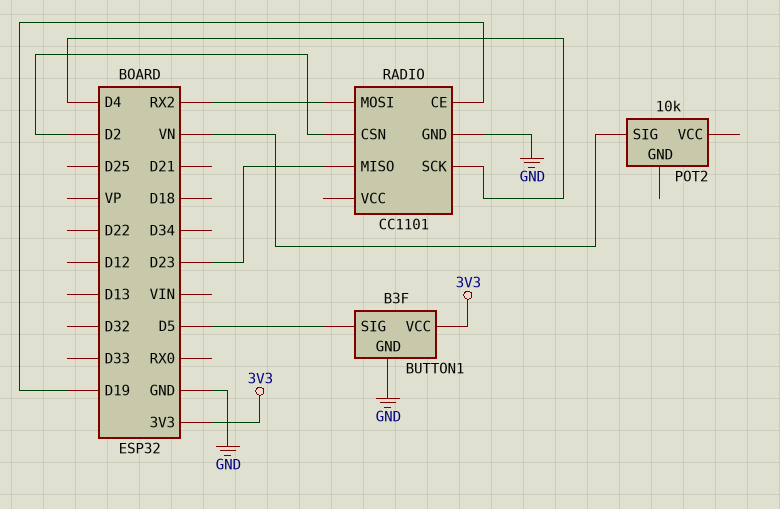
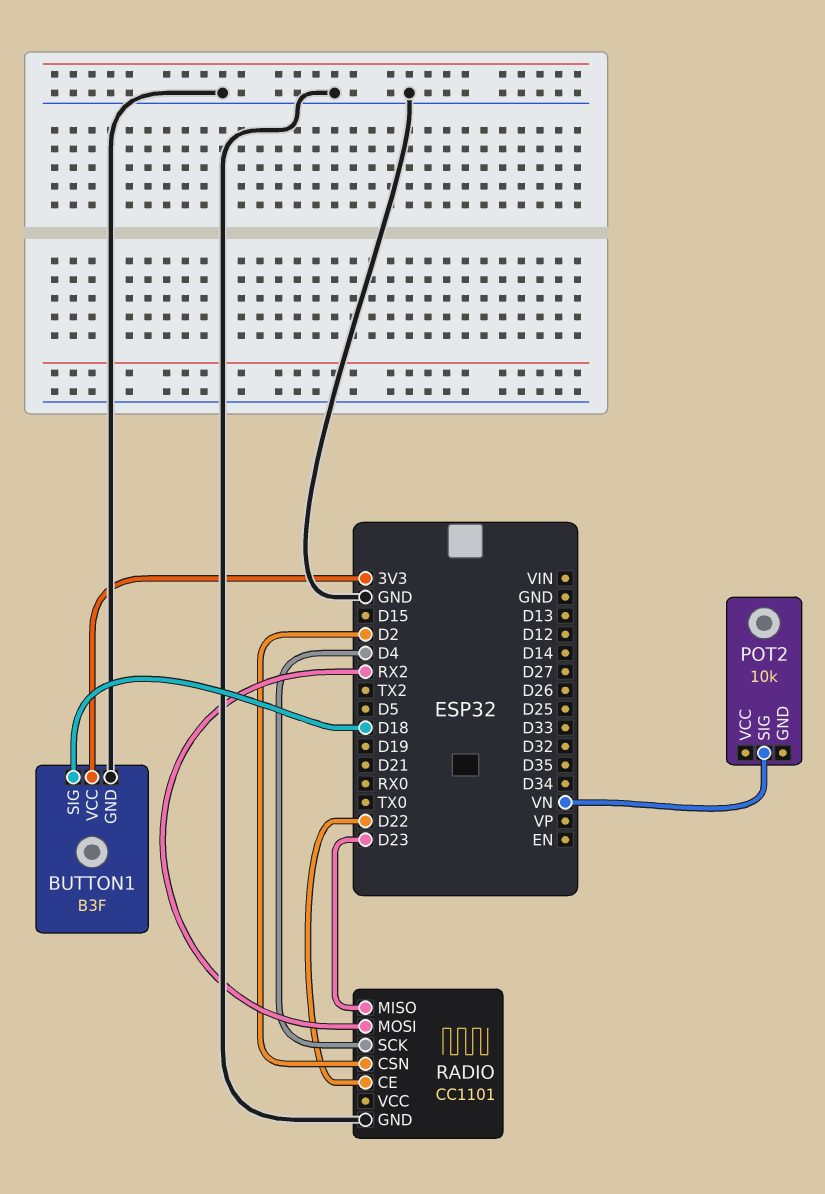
BUTTON1 pin SIG: D5 -> D18
RADIO pin CE: D19 -> D22

